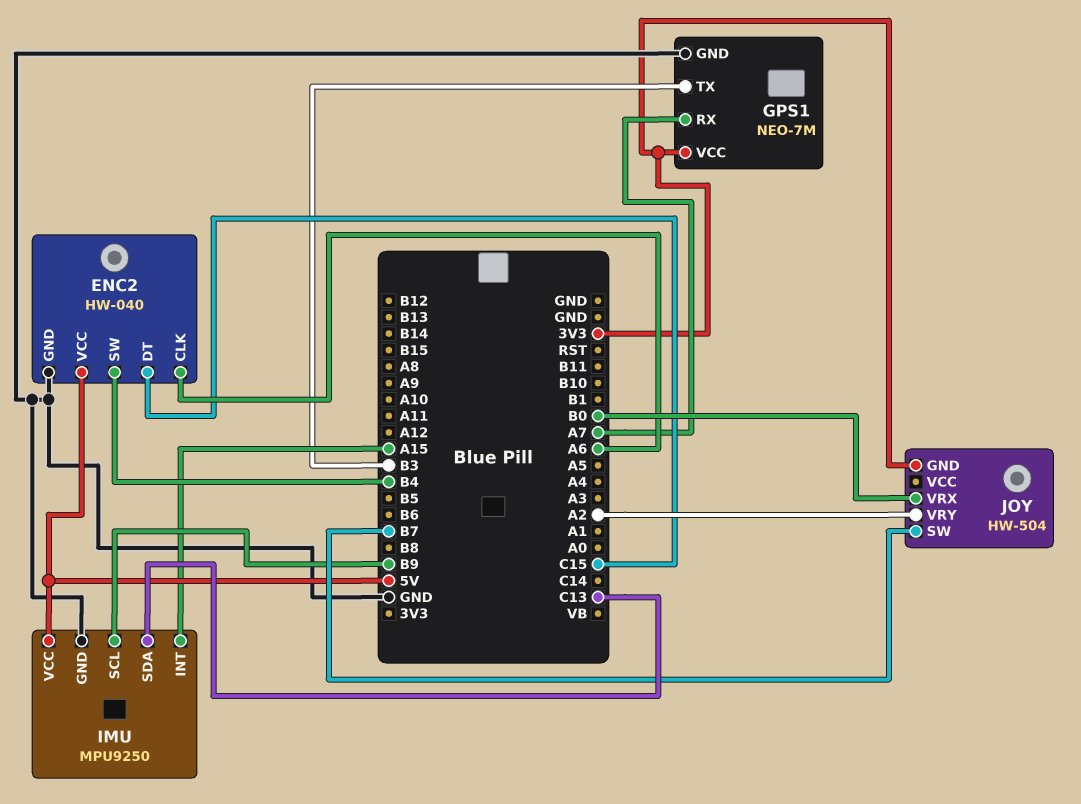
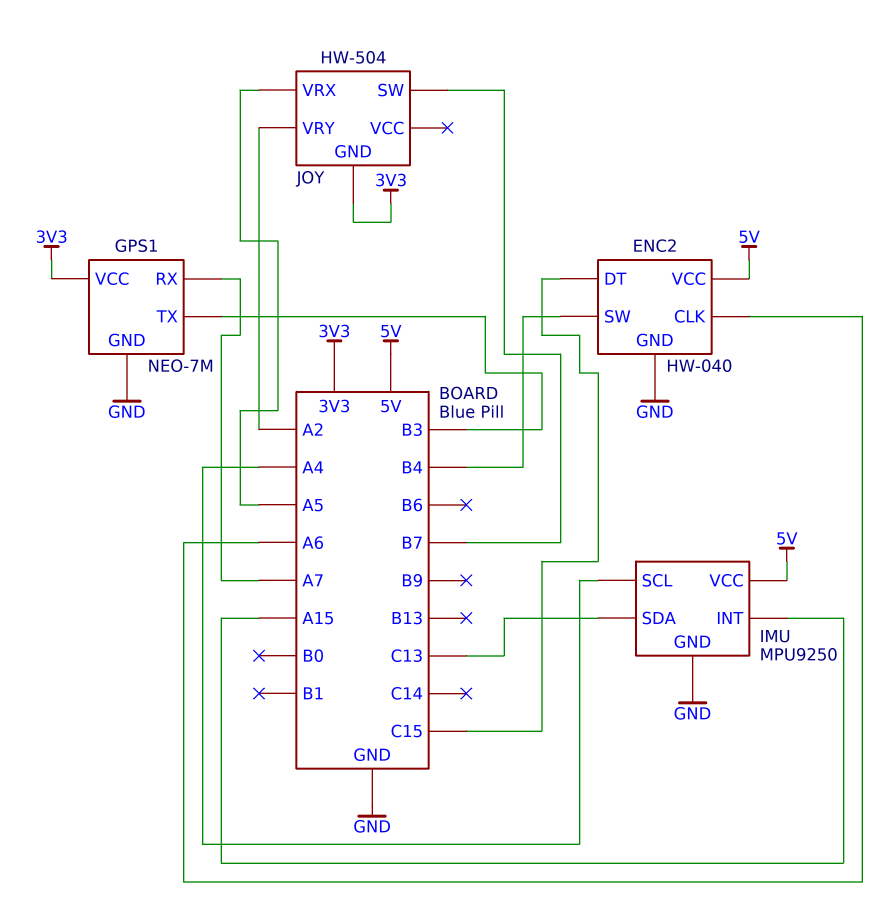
IMU pin SCL: B9 -> A4
JOY pin VRX: B0 -> A5

